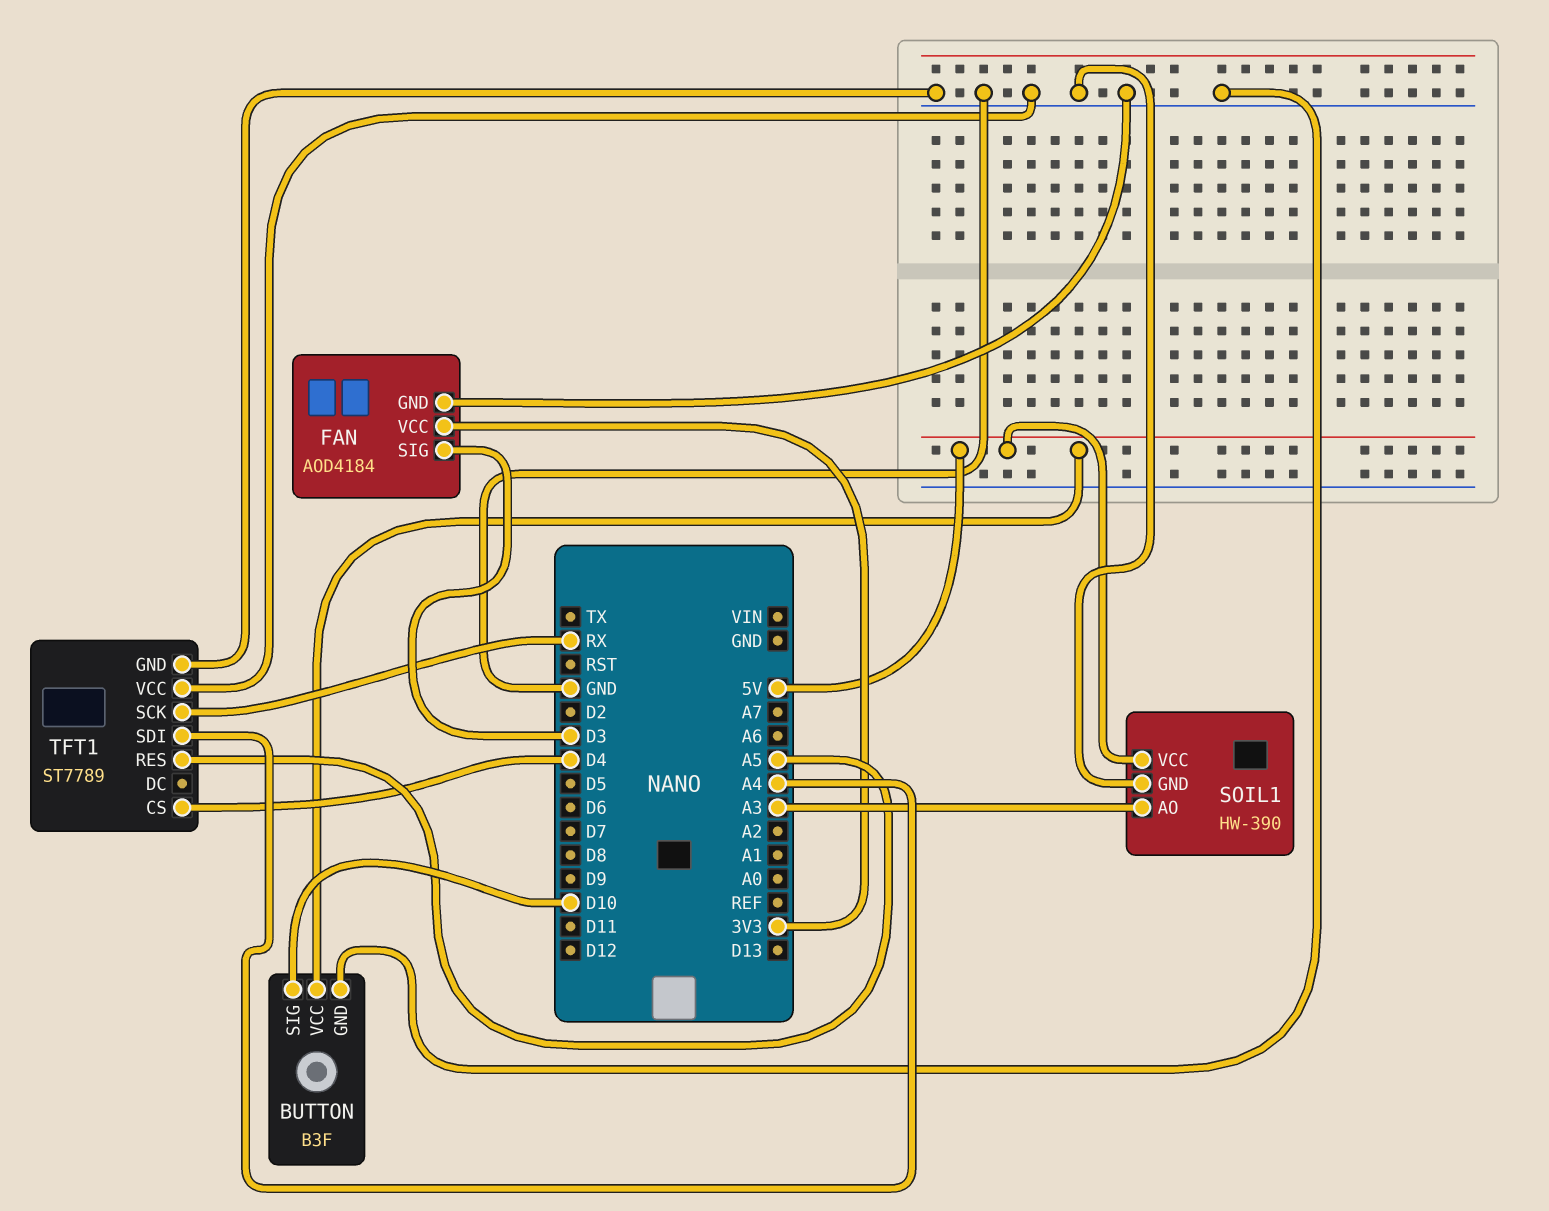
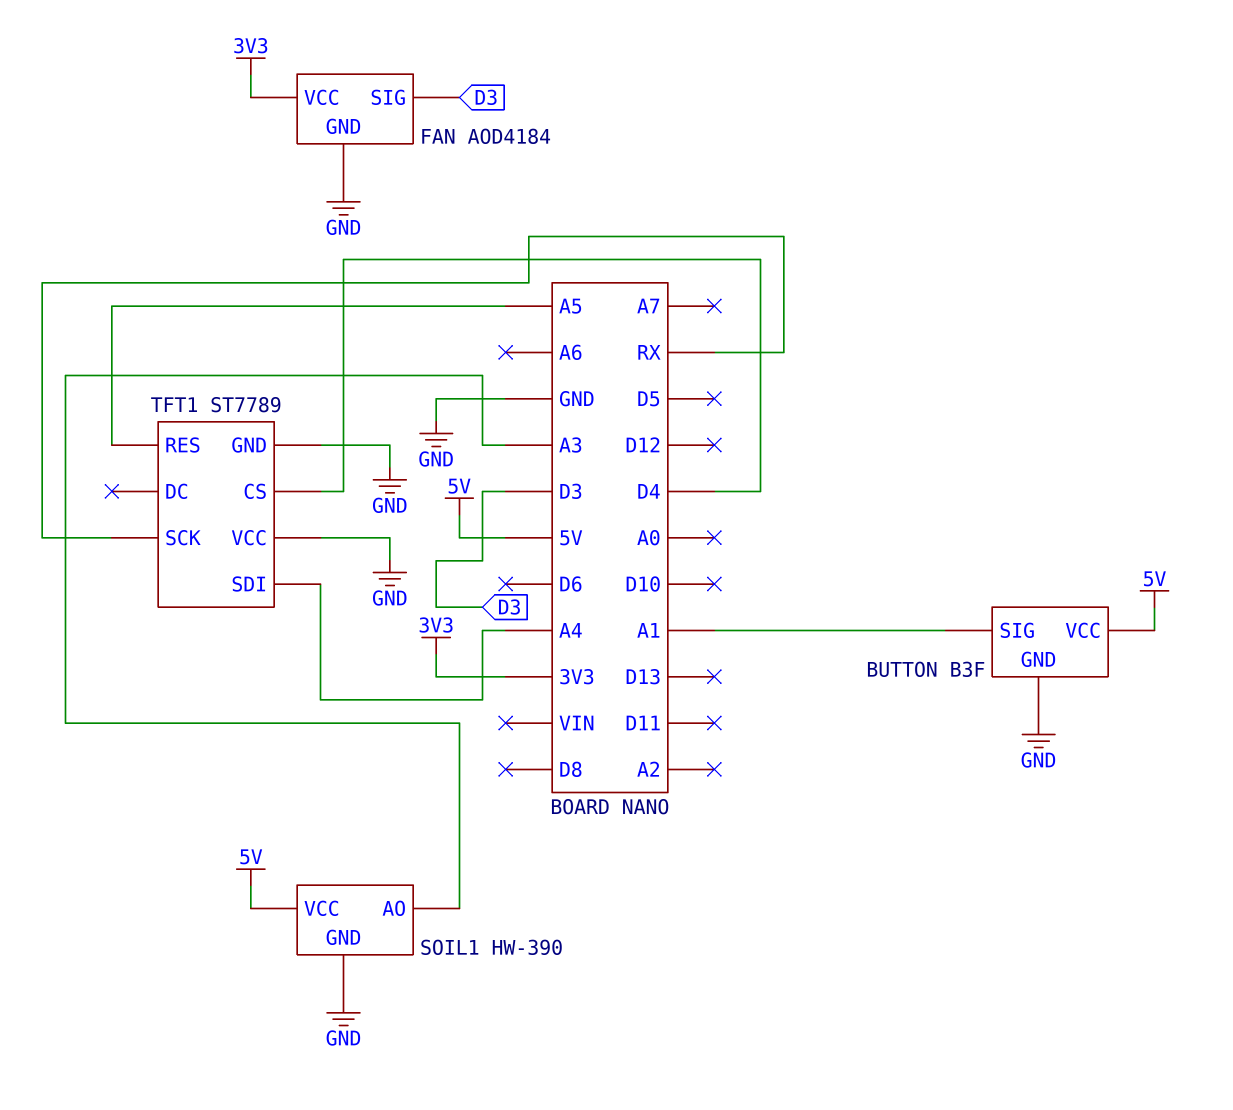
BUTTON pin SIG: D10 -> A1

